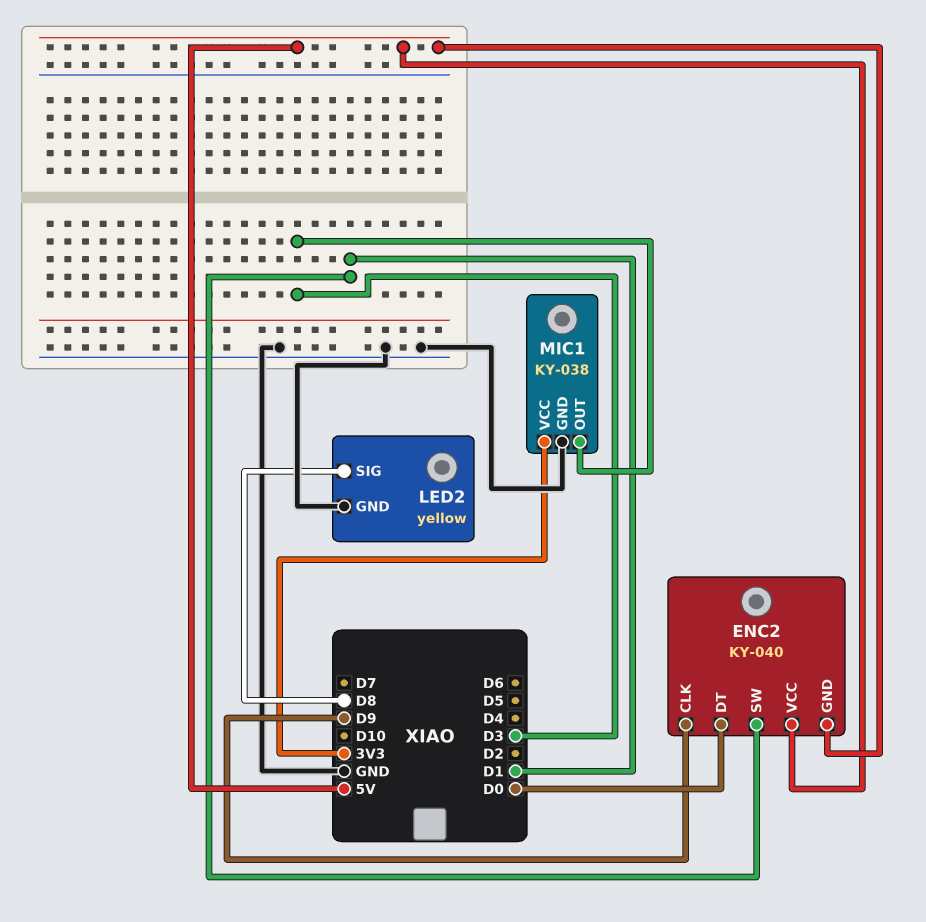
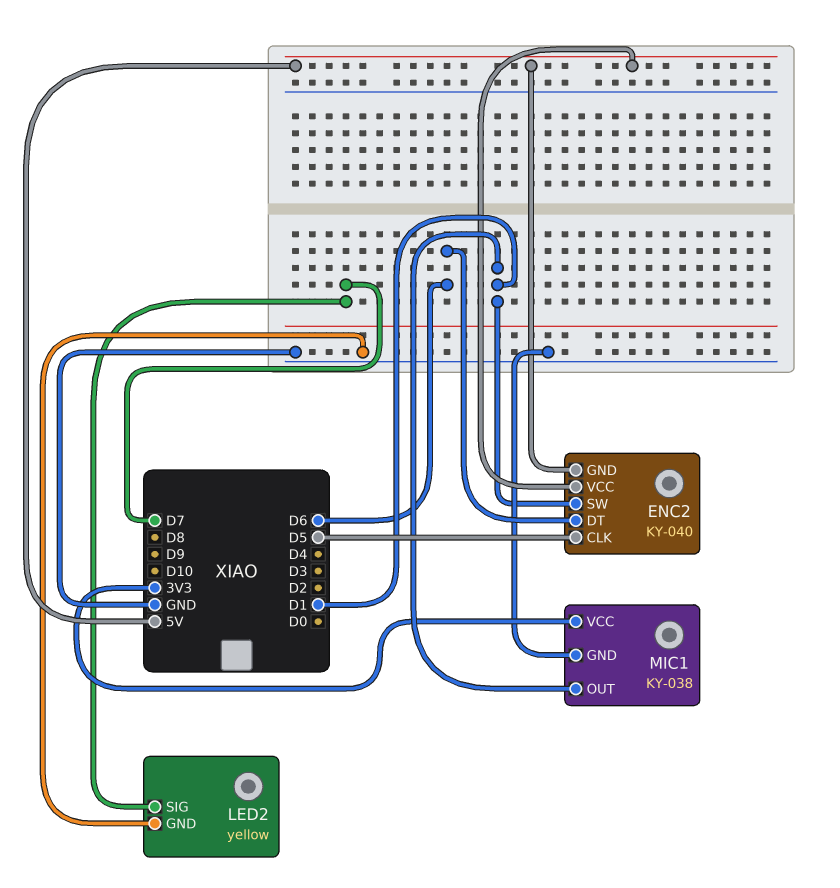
ENC2 pin CLK: D9 -> D5
ENC2 pin DT: D0 -> D6
LED2 pin SIG: D8 -> D7
MIC1 pin OUT: D3 -> D1

